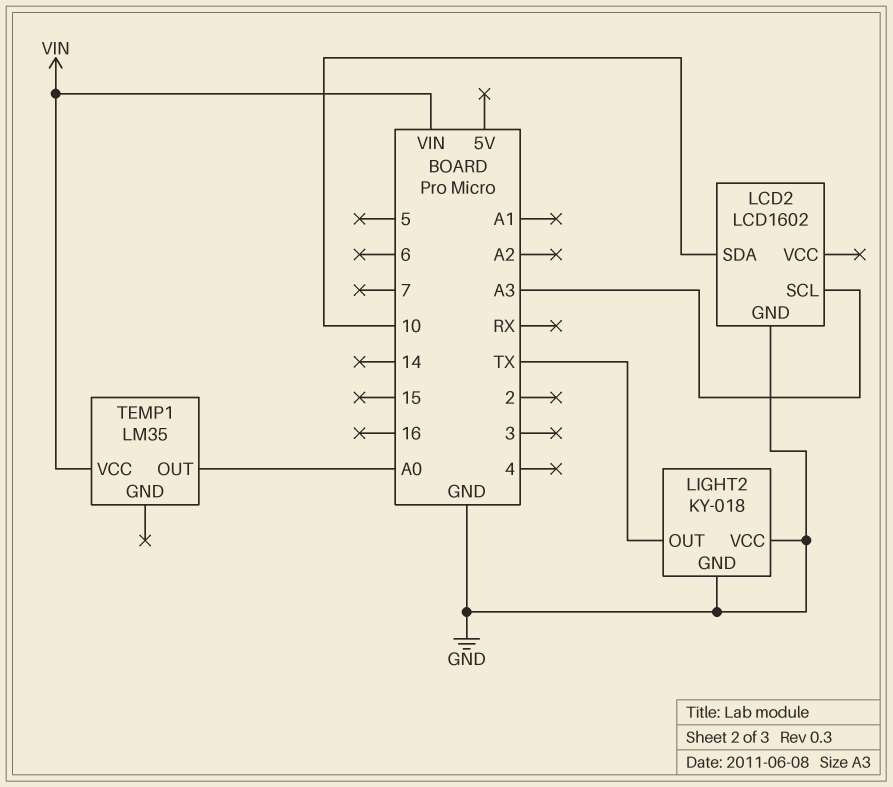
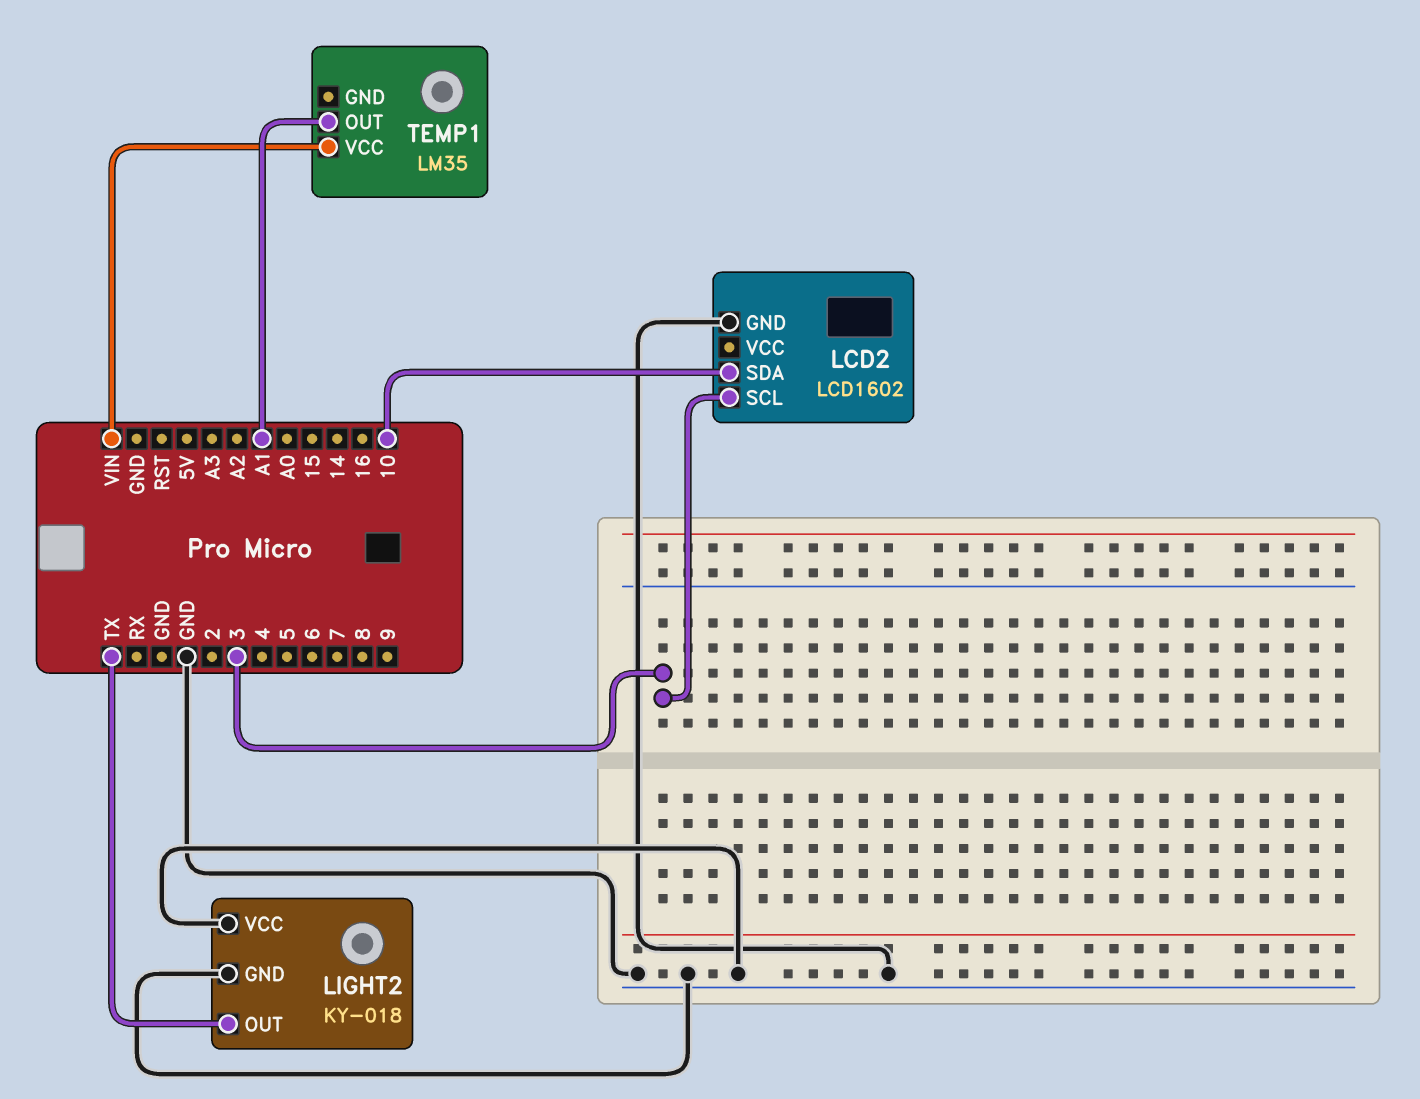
LCD2 pin SCL: A3 -> 3
TEMP1 pin OUT: A0 -> A1

